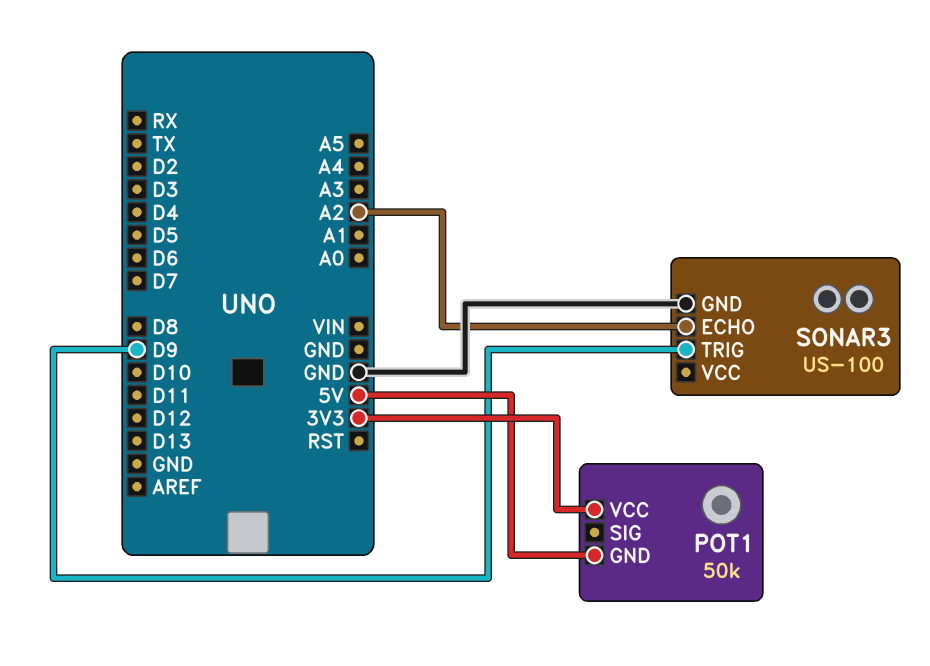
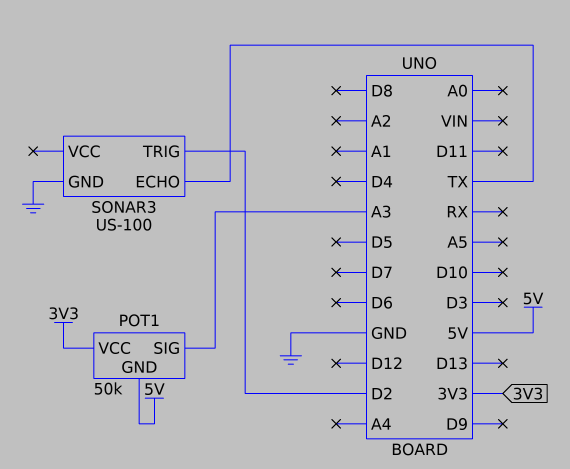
POT1 pin SIG: none -> A3
SONAR3 pin ECHO: A2 -> TX
SONAR3 pin TRIG: D9 -> D2

